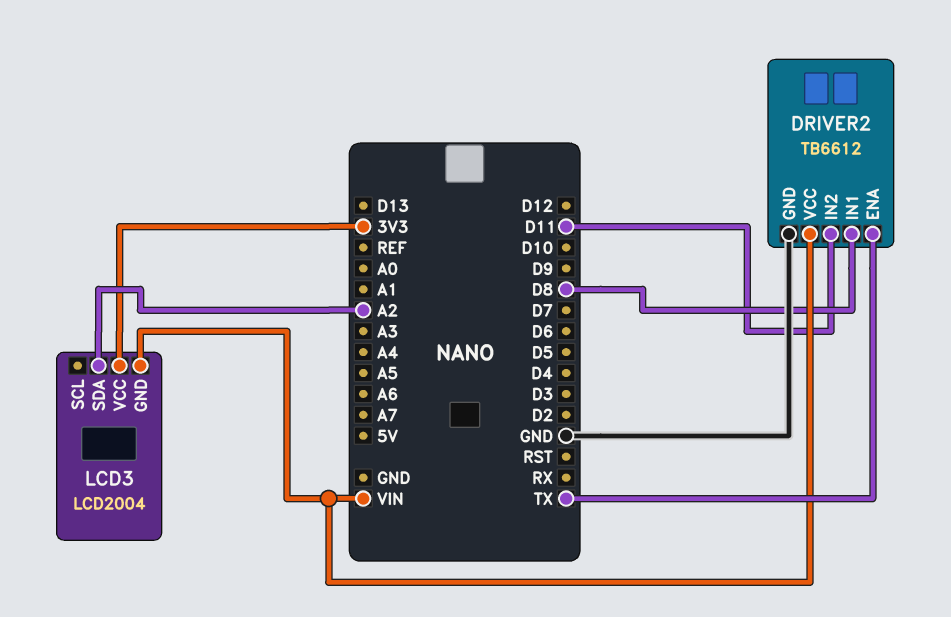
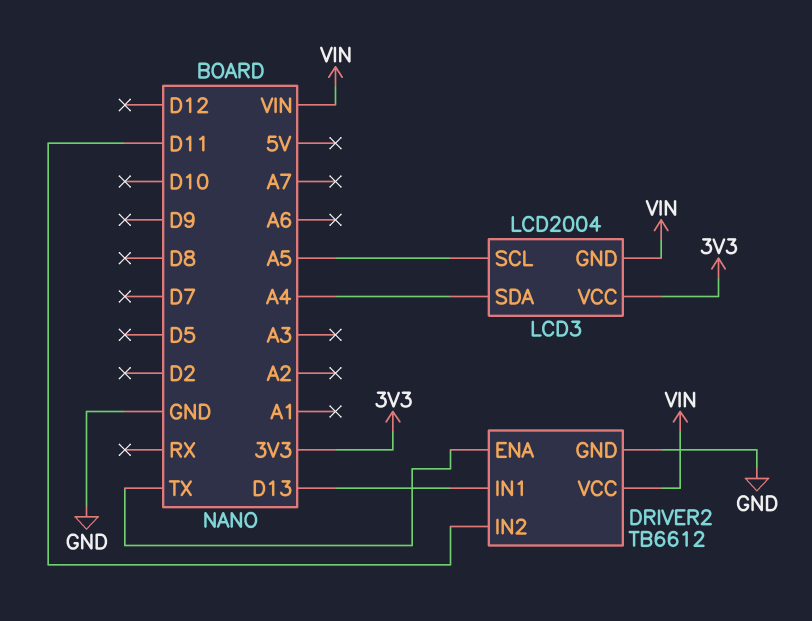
DRIVER2 pin IN1: D8 -> D13
LCD3 pin SCL: none -> A5
LCD3 pin SDA: A2 -> A4

